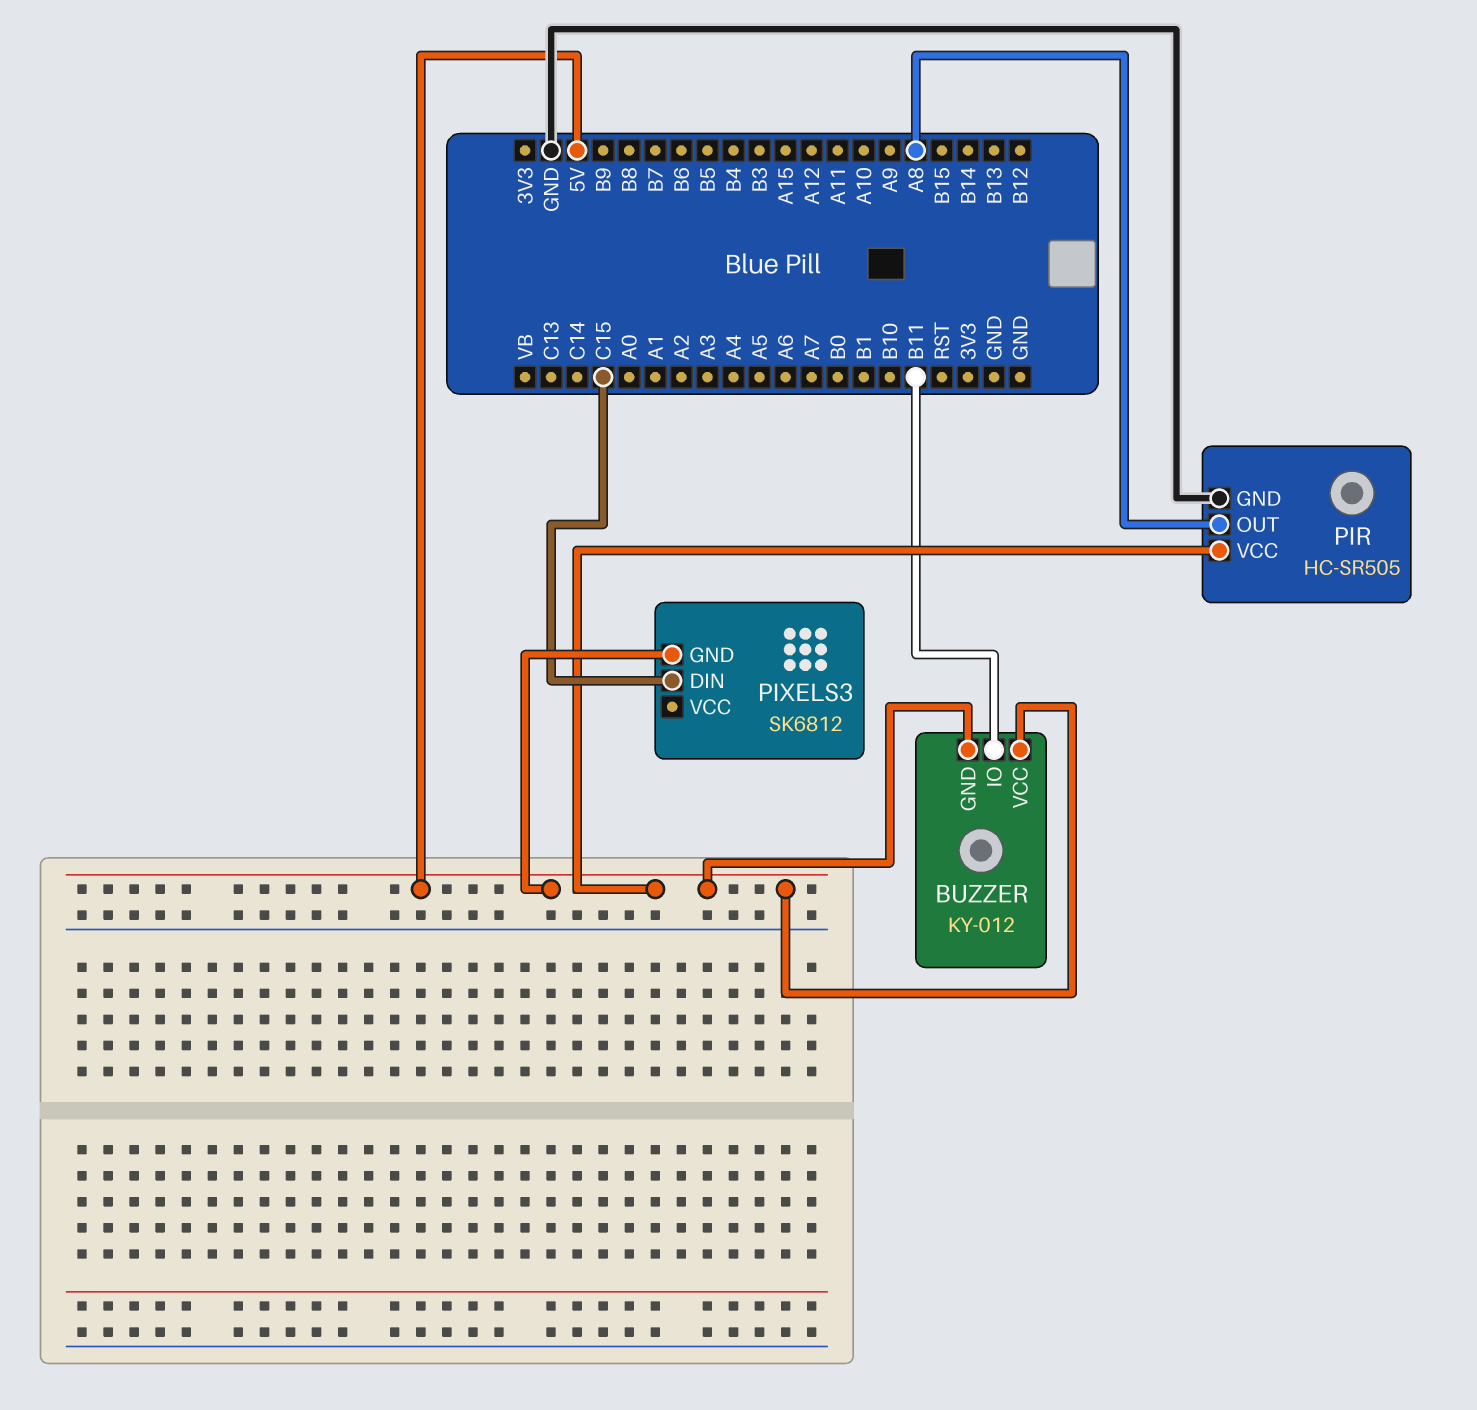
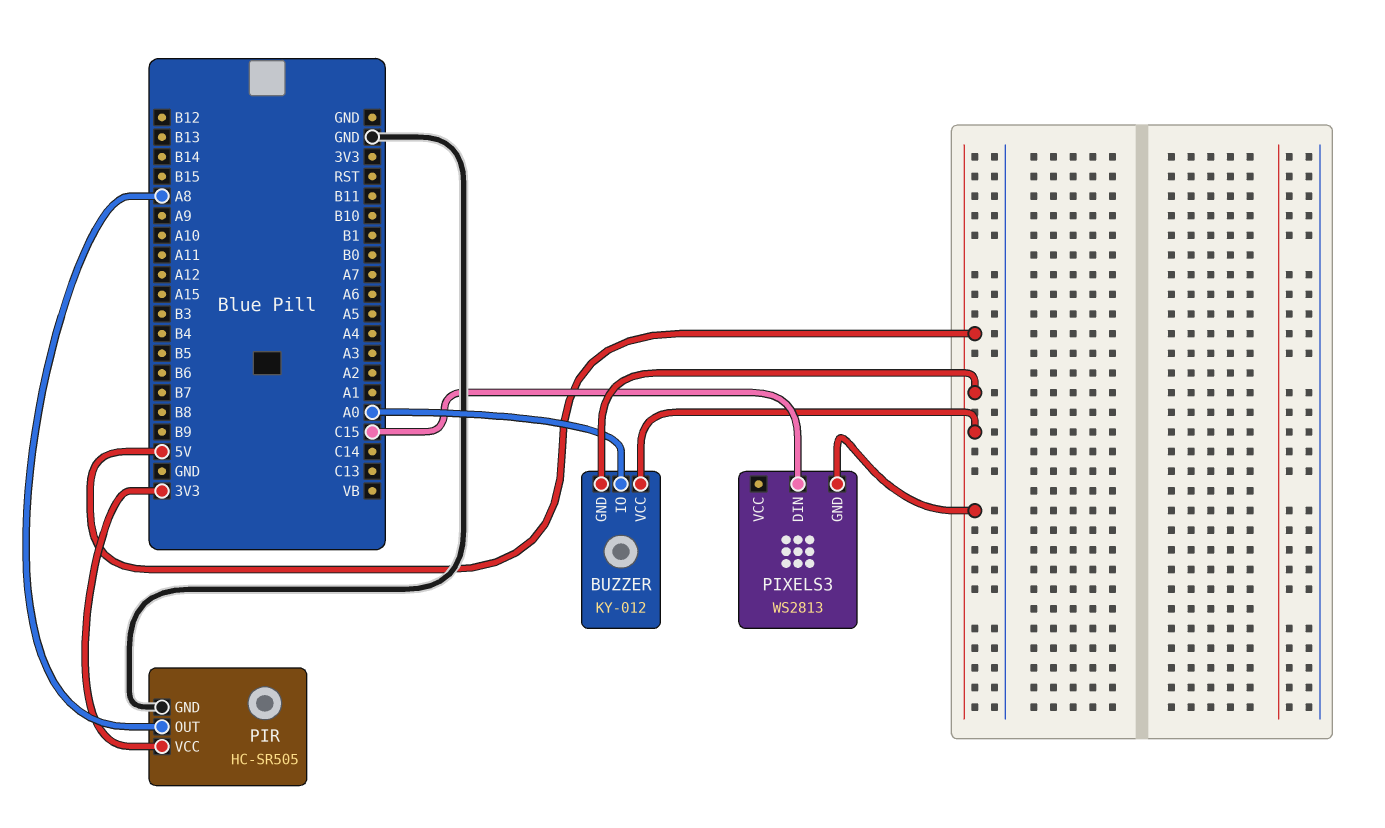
BUZZER pin IO: B11 -> A0
PIR pin VCC: 5V -> 3V3
PIXELS3: SK6812 -> WS2813

